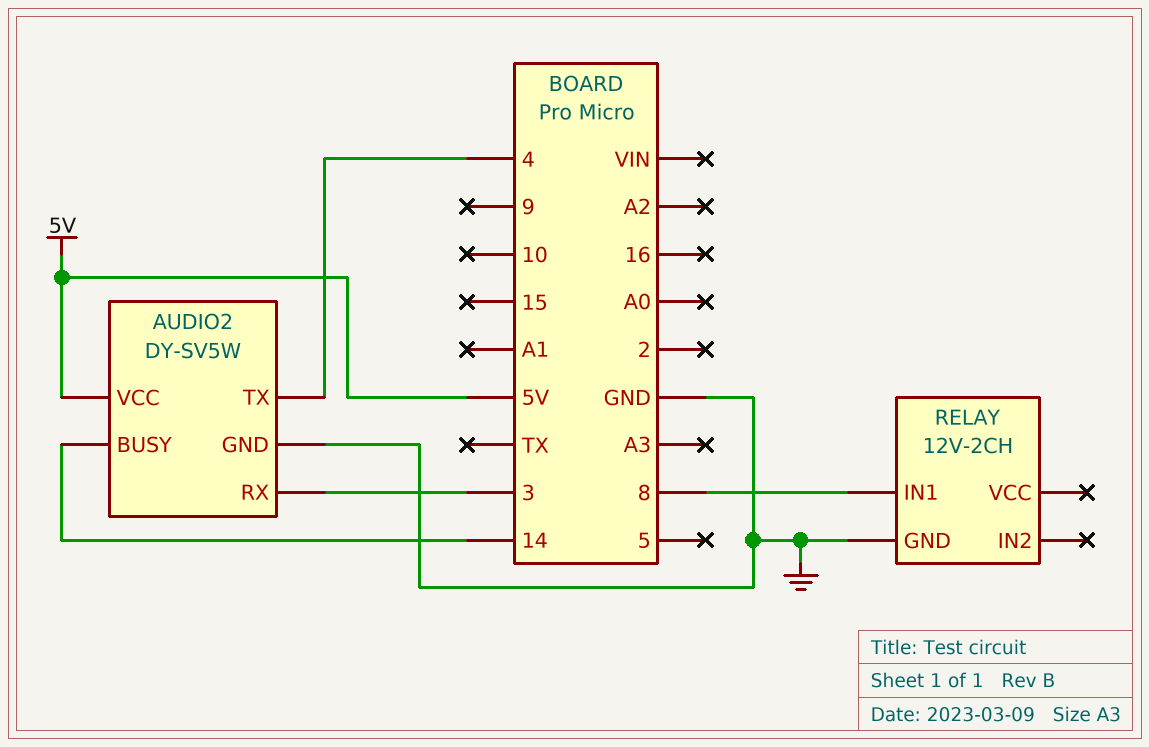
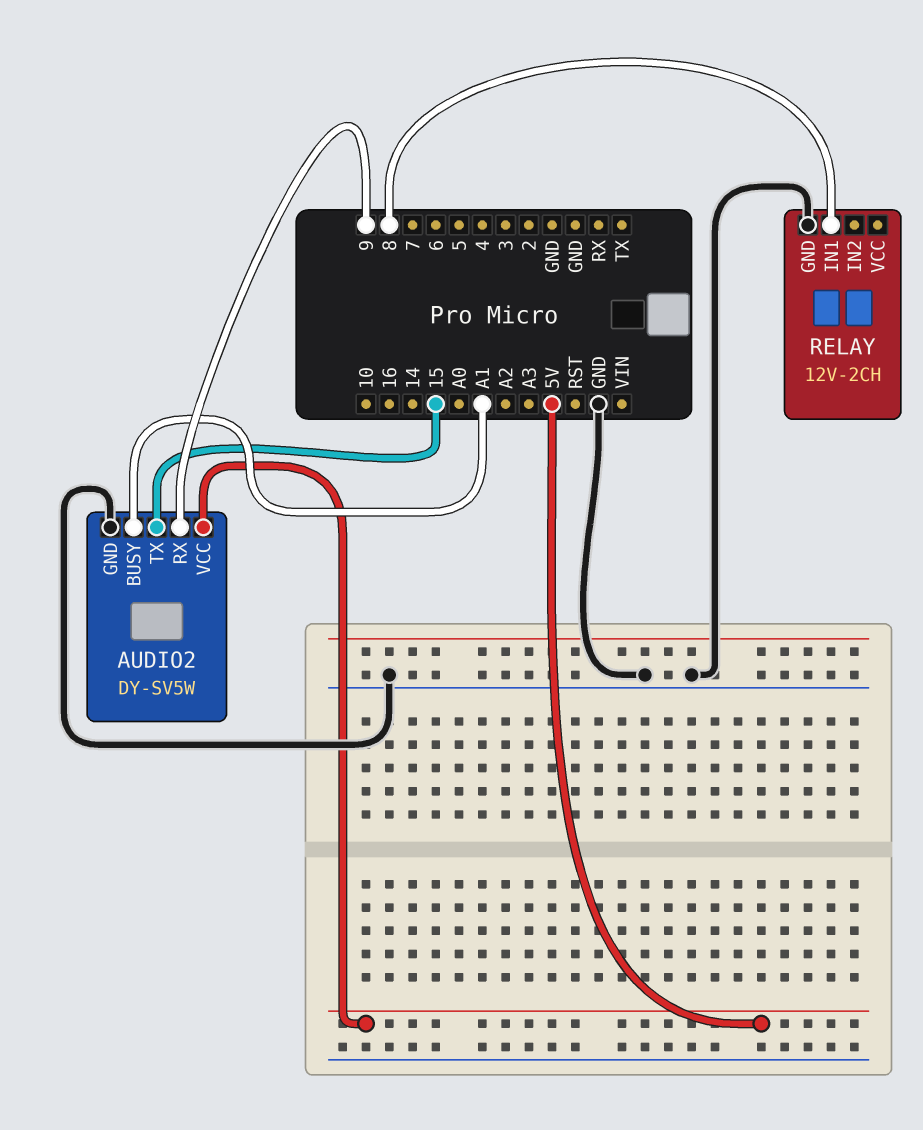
AUDIO2 pin BUSY: 14 -> A1
AUDIO2 pin RX: 3 -> 9
AUDIO2 pin TX: 4 -> 15

